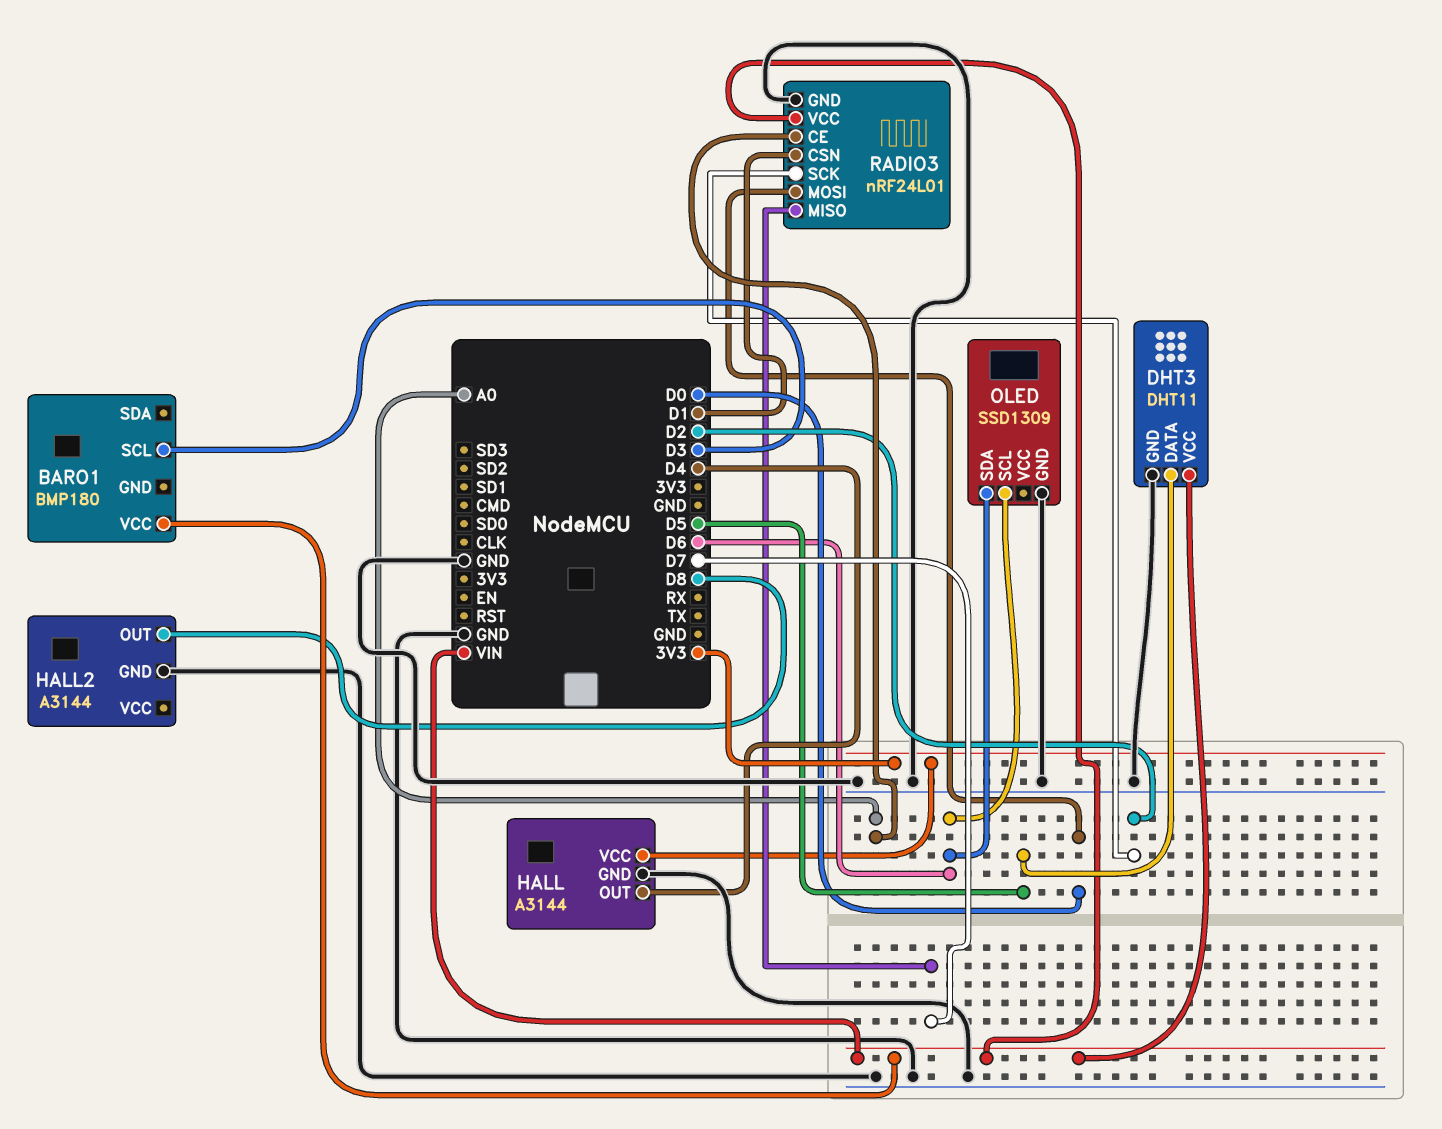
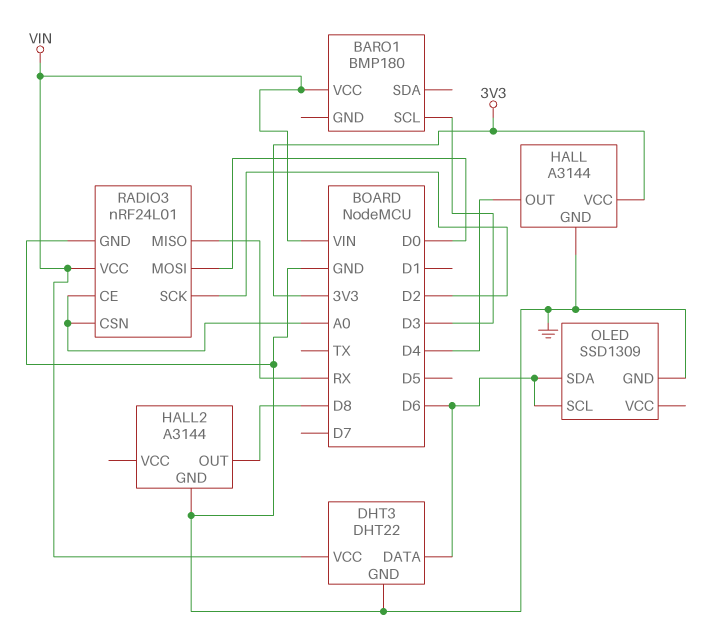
DHT3: DHT11 -> DHT22
DHT3 pin DATA: D5 -> D6
RADIO3 pin CSN: D1 -> A0
RADIO3 pin MISO: D7 -> RX

